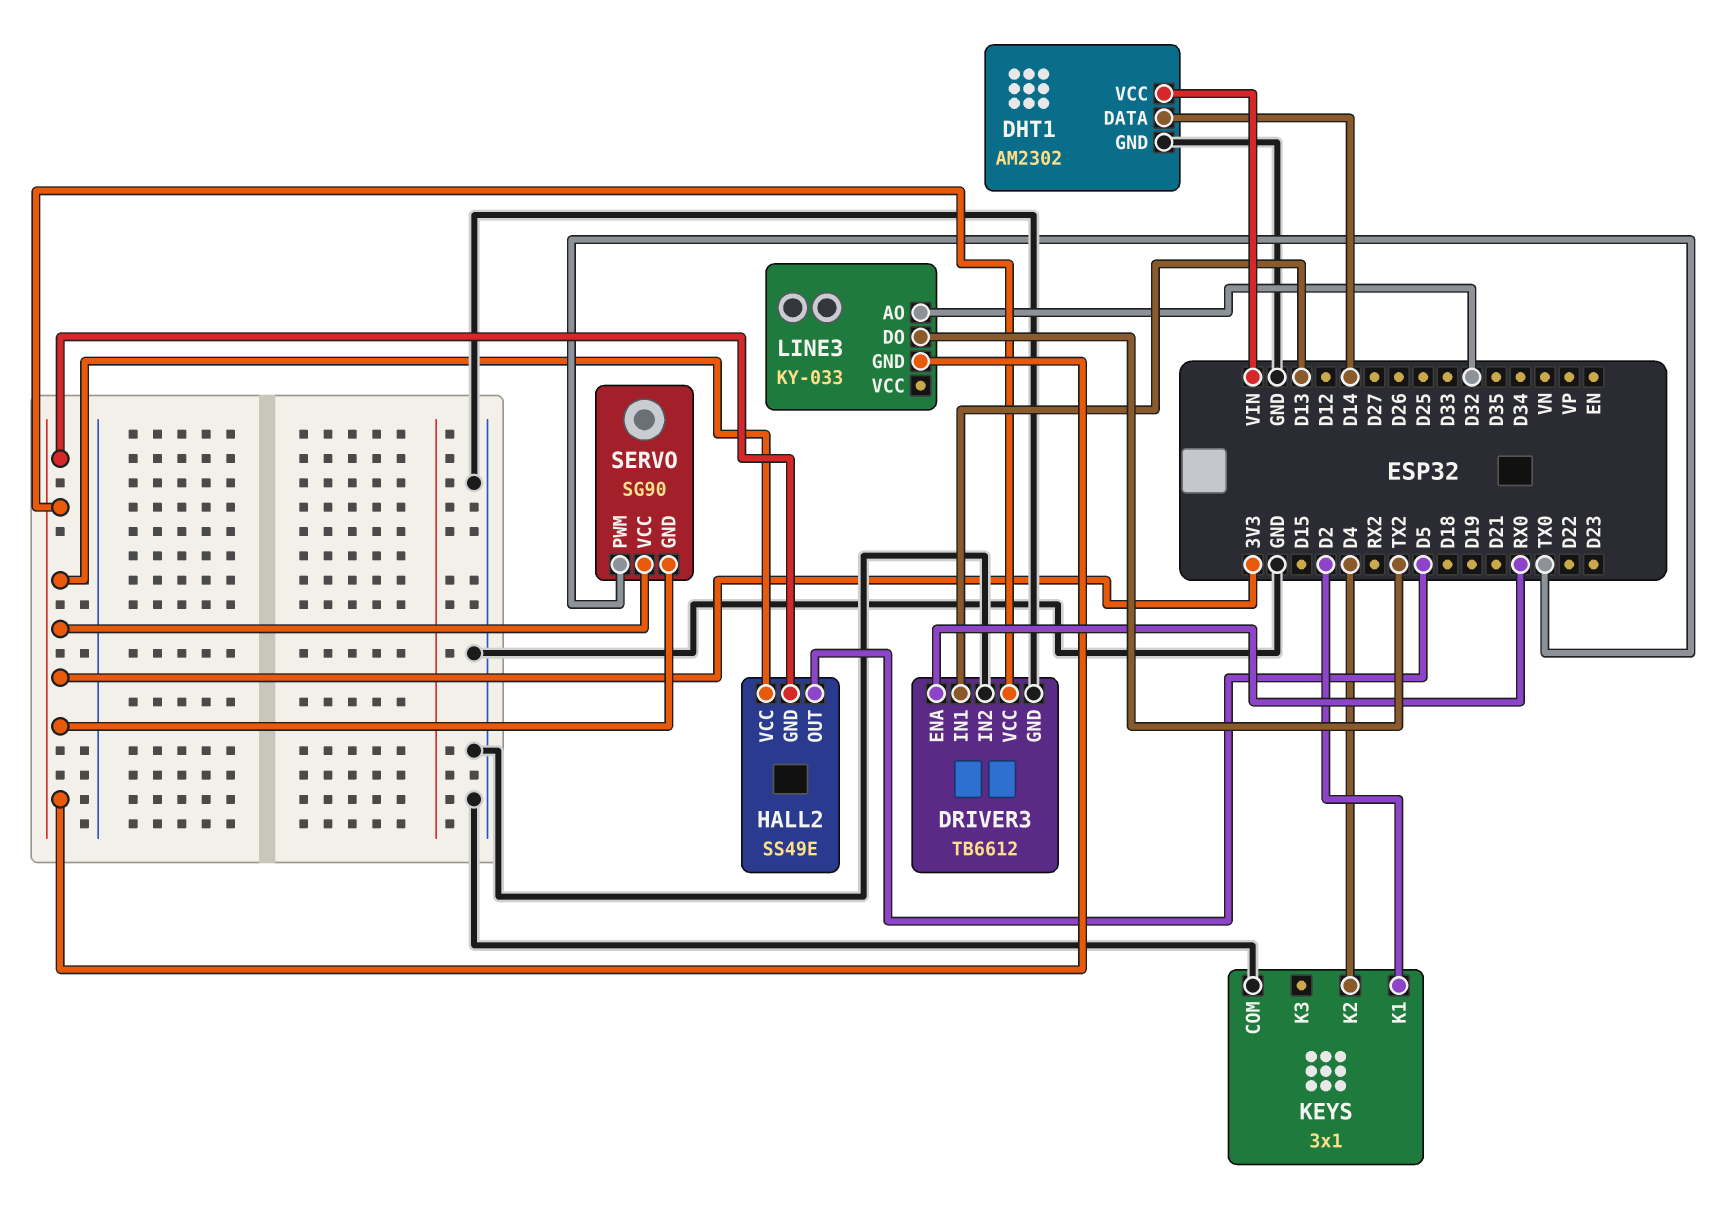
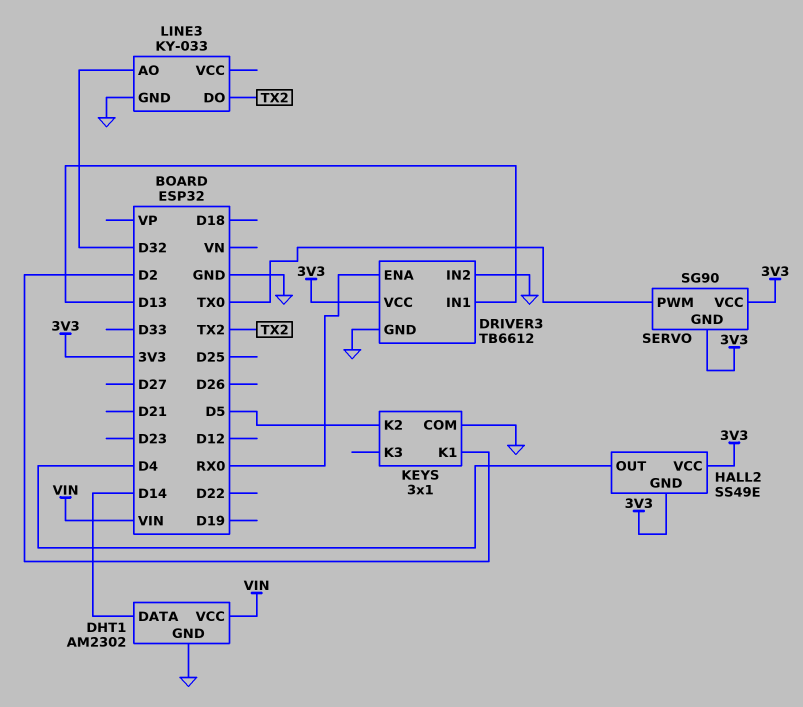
HALL2 pin OUT: D5 -> D4
KEYS pin K2: D4 -> D5
LINE3 pin GND: 3V3 -> GND

